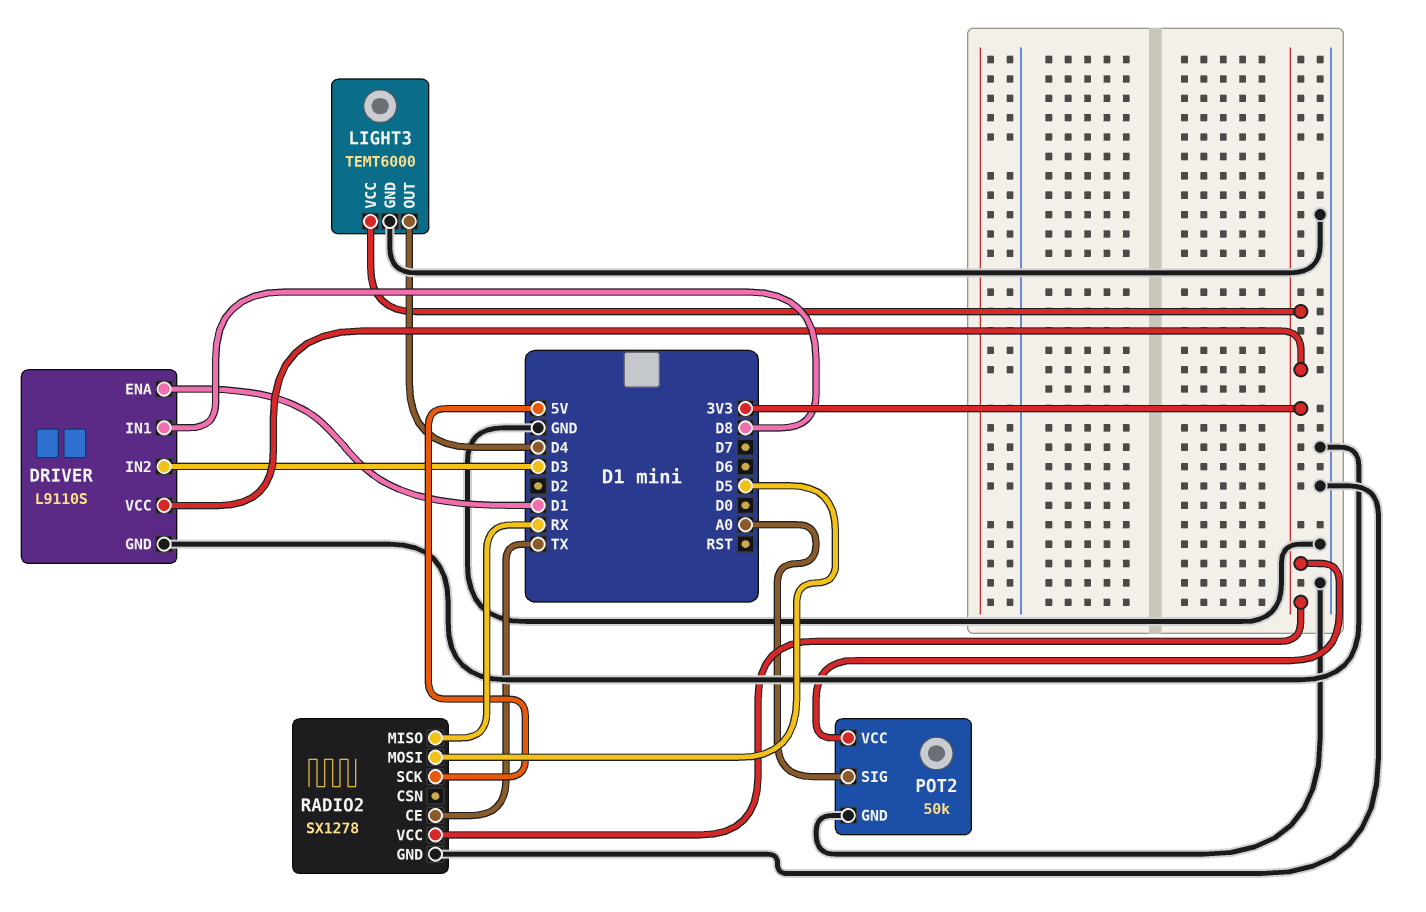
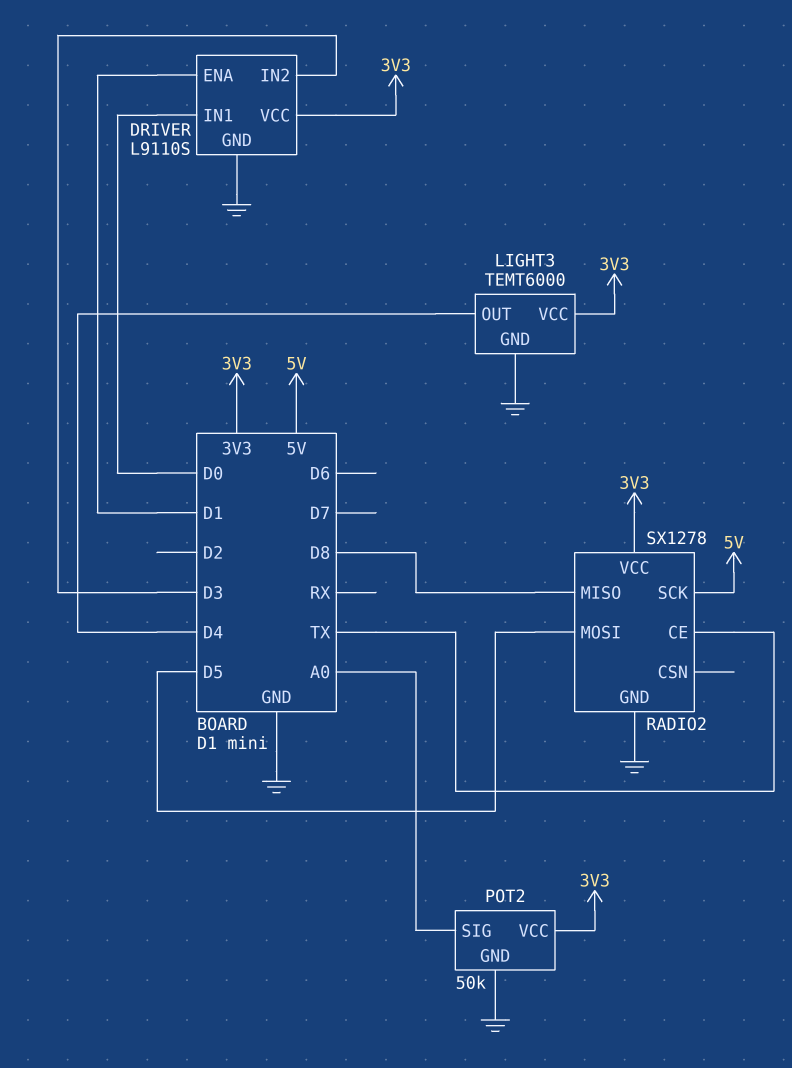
DRIVER pin IN1: D8 -> D0
RADIO2 pin MISO: RX -> D8

